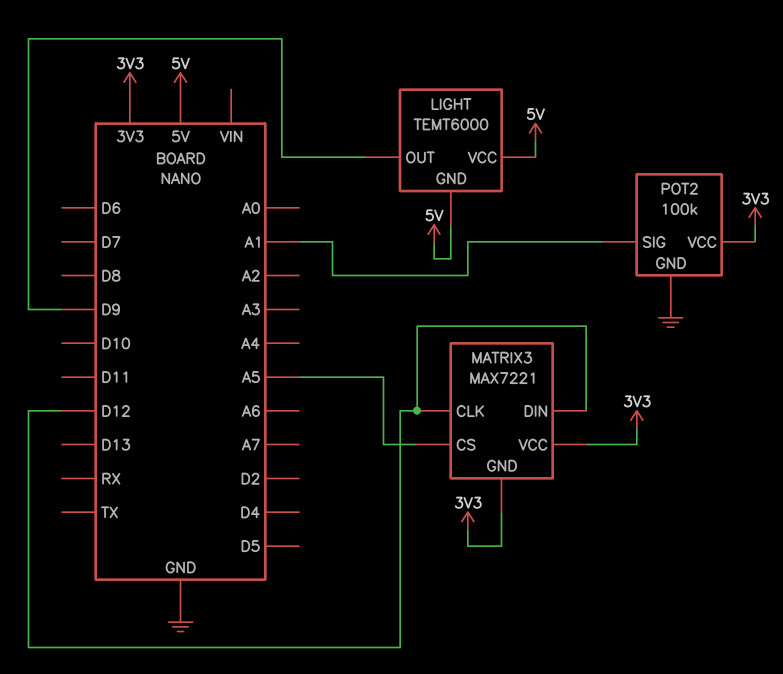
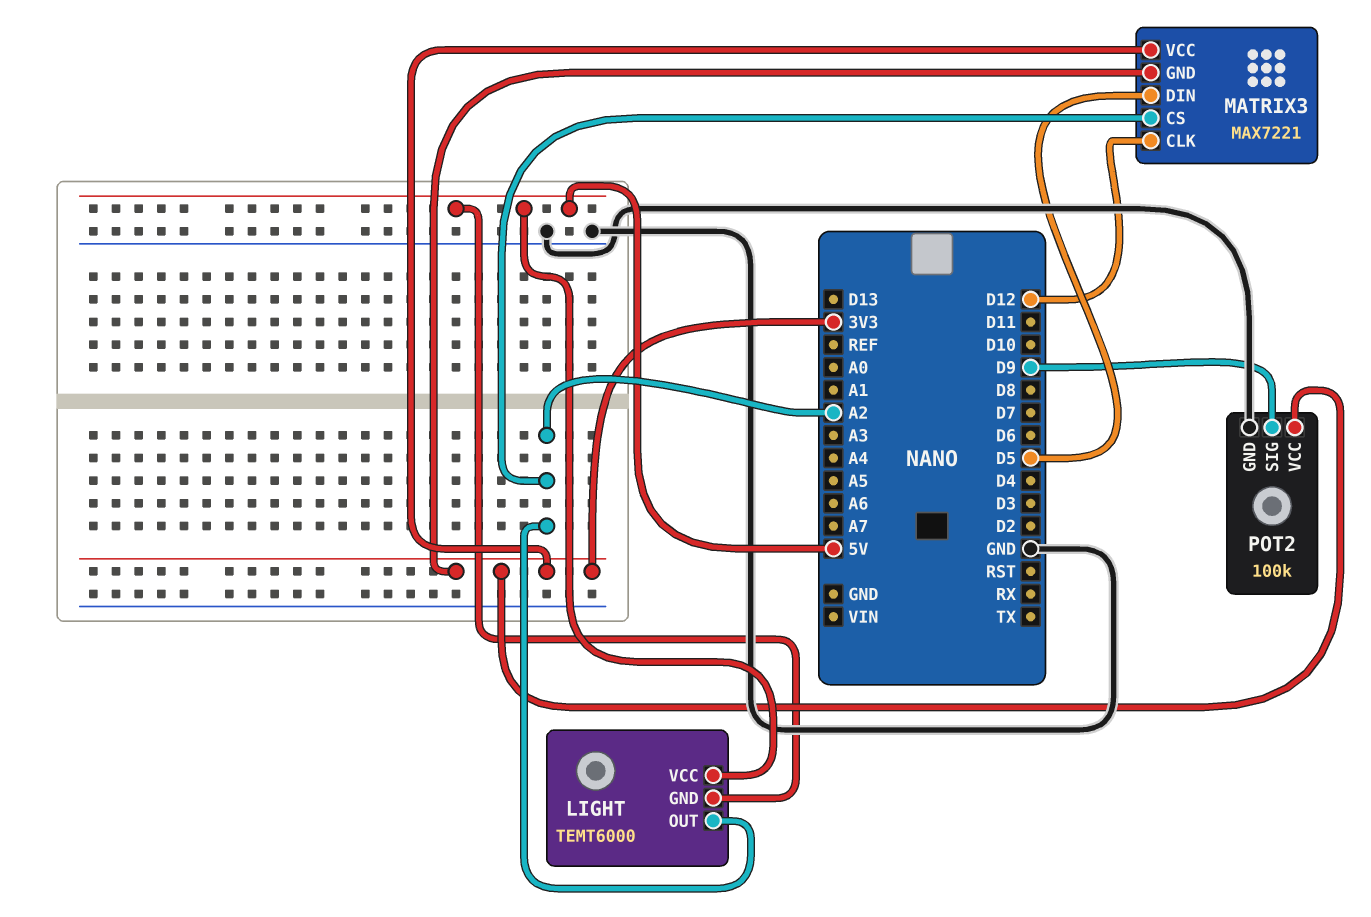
LIGHT pin OUT: D9 -> A2
MATRIX3 pin CS: A5 -> A2
MATRIX3 pin DIN: D12 -> D5
POT2 pin SIG: A1 -> D9

